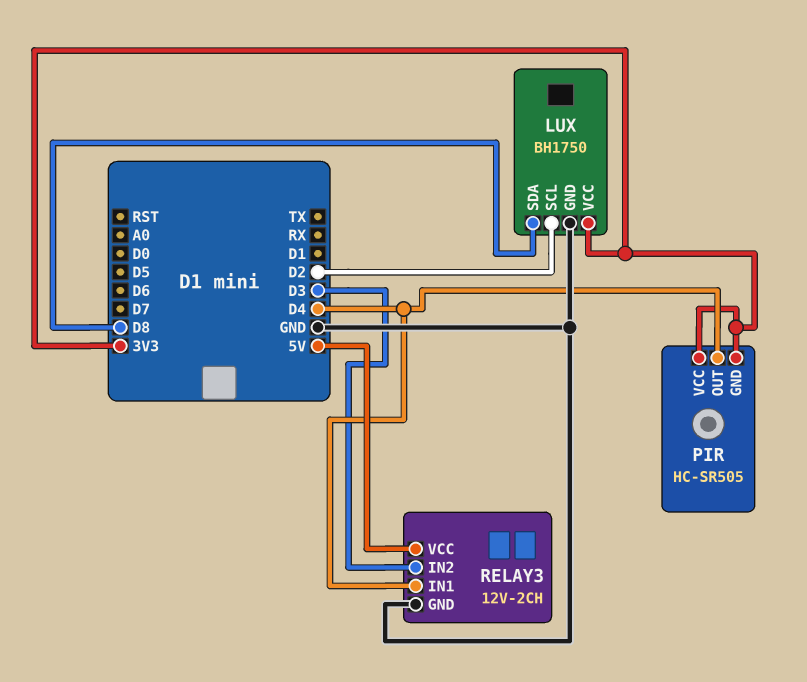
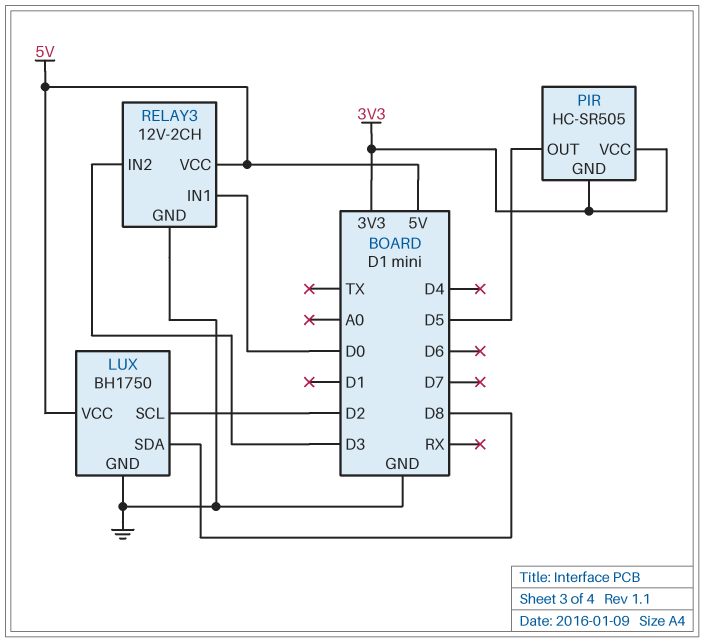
LUX pin VCC: 3V3 -> 5V
PIR pin OUT: D4 -> D5
RELAY3 pin IN1: D4 -> D0

